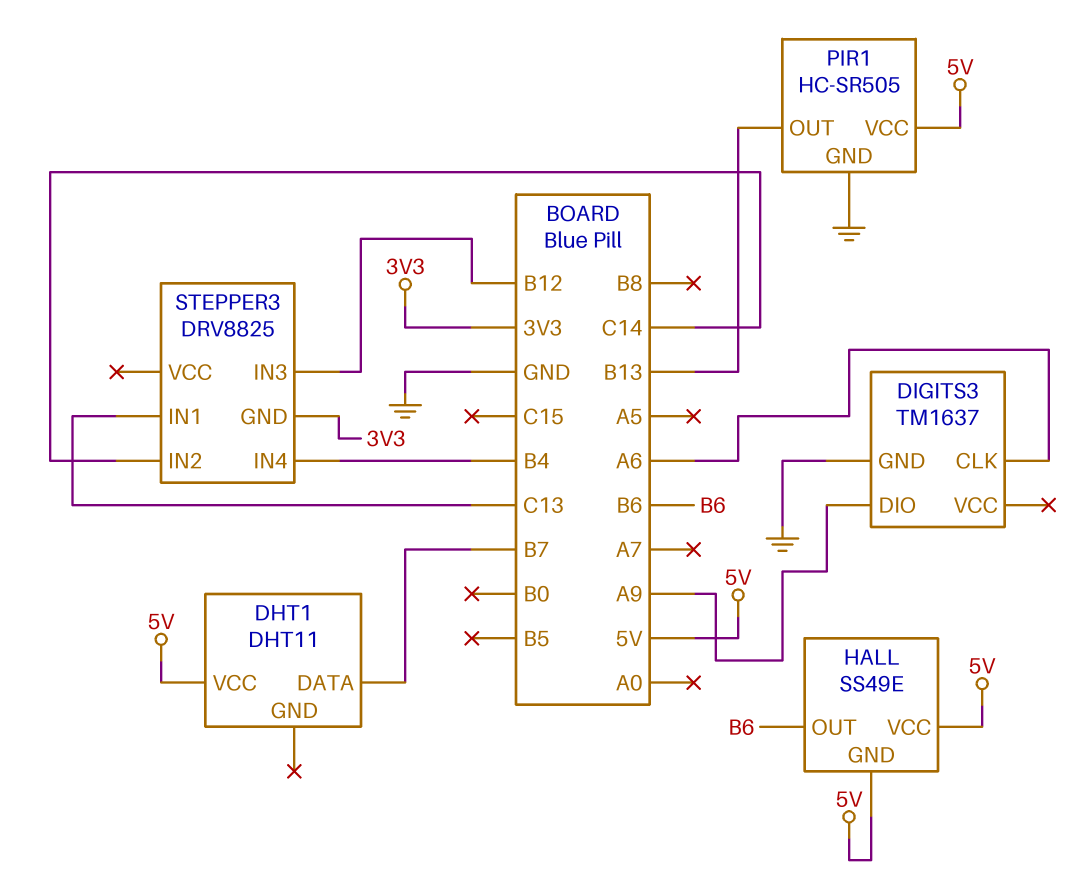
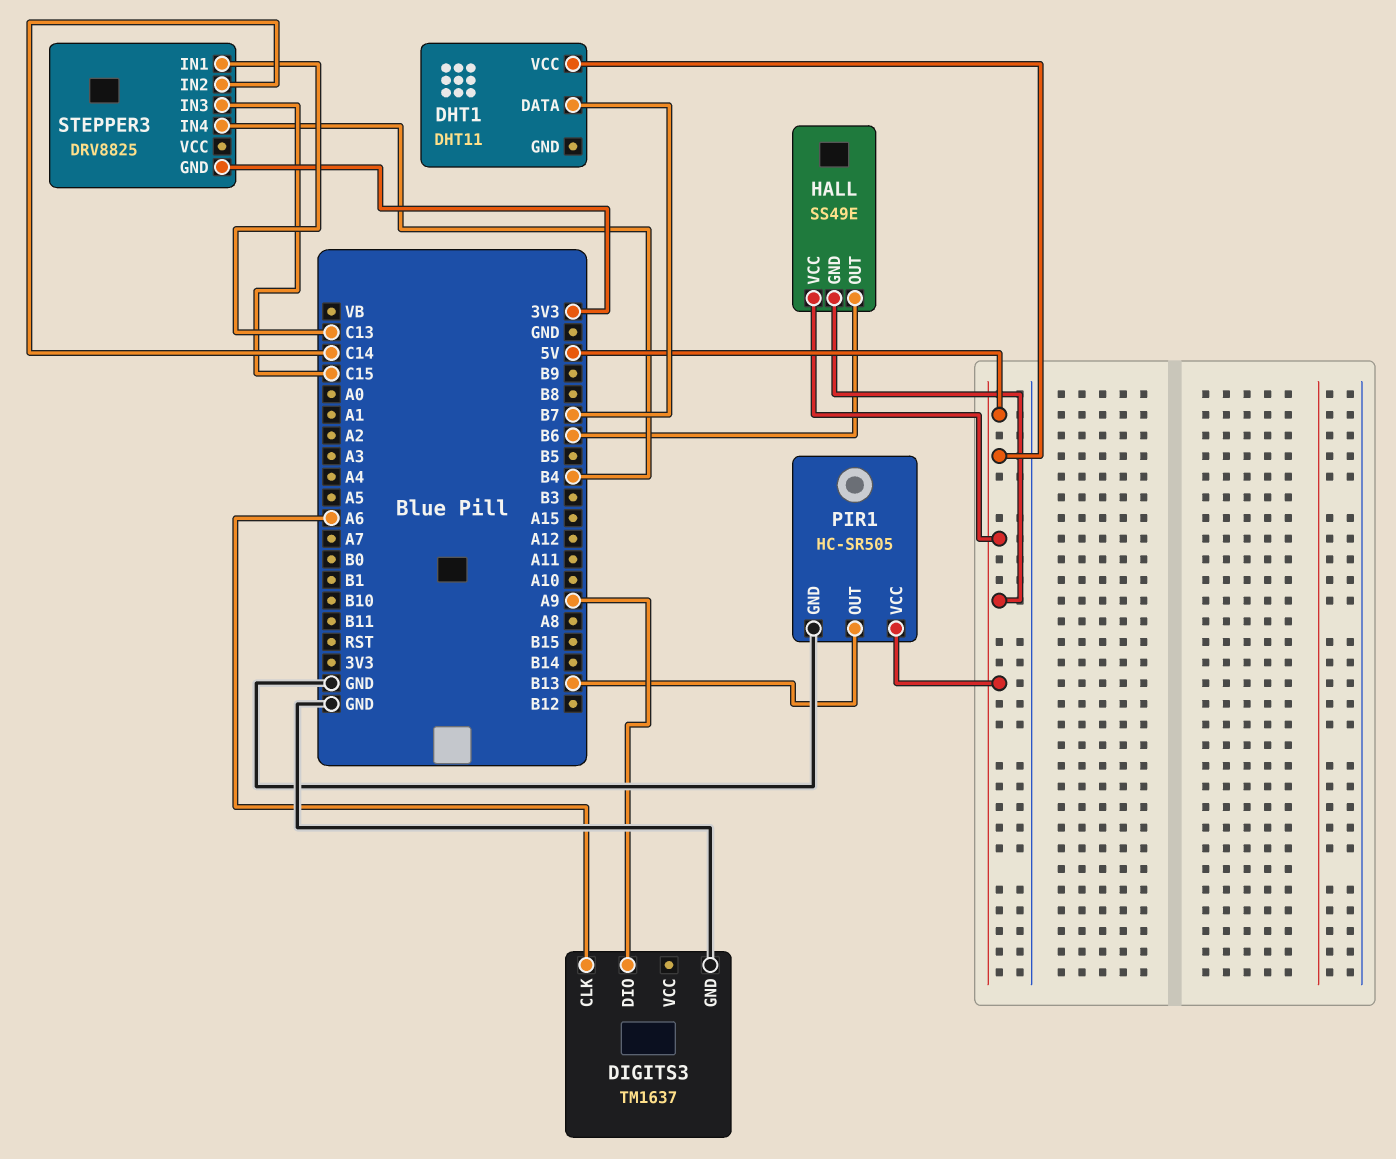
STEPPER3 pin IN3: B12 -> C15

